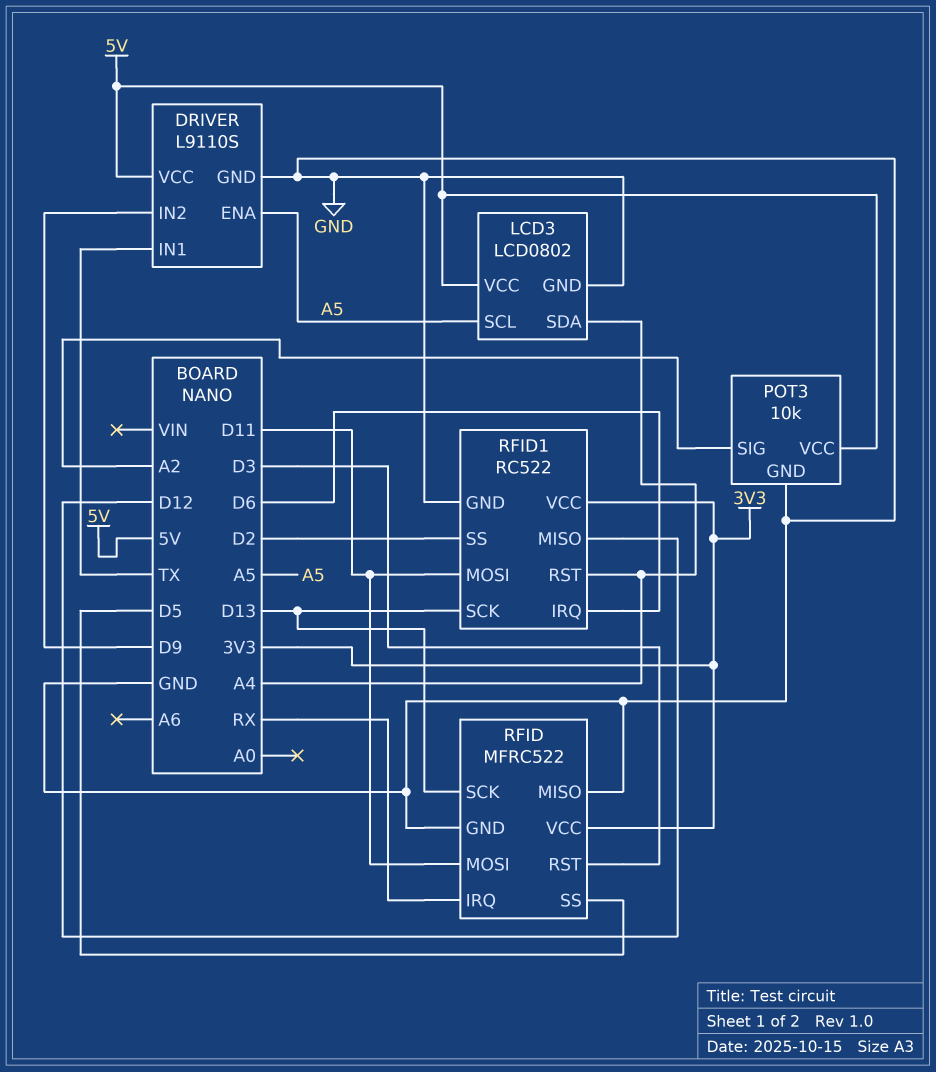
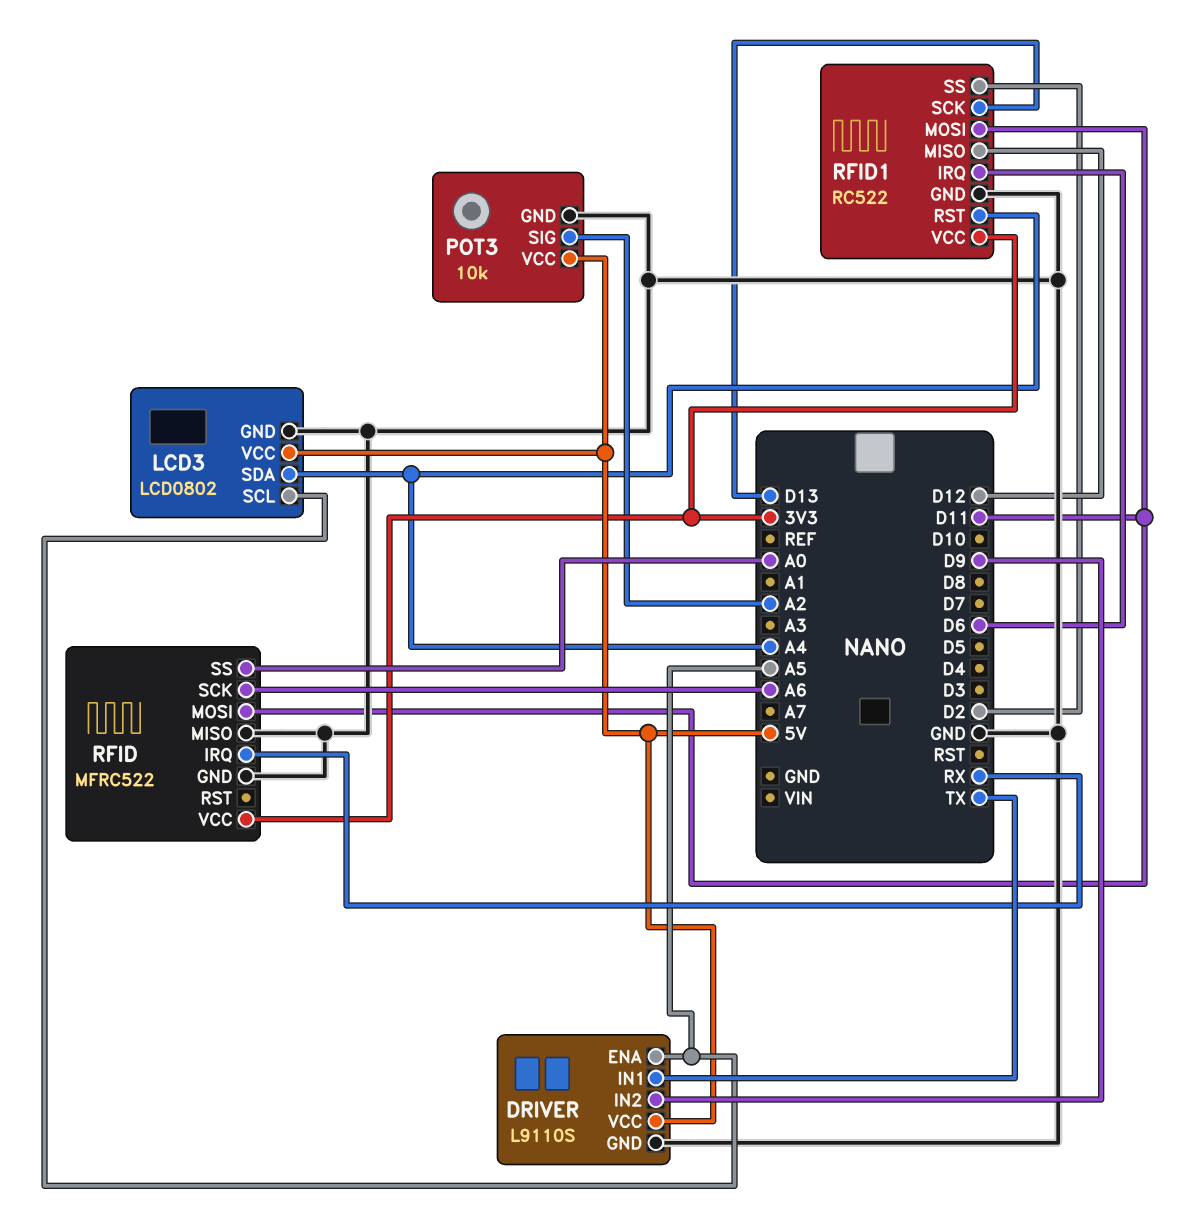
RFID pin RST: D3 -> none
RFID pin SCK: D13 -> A6
RFID pin SS: D5 -> A0

